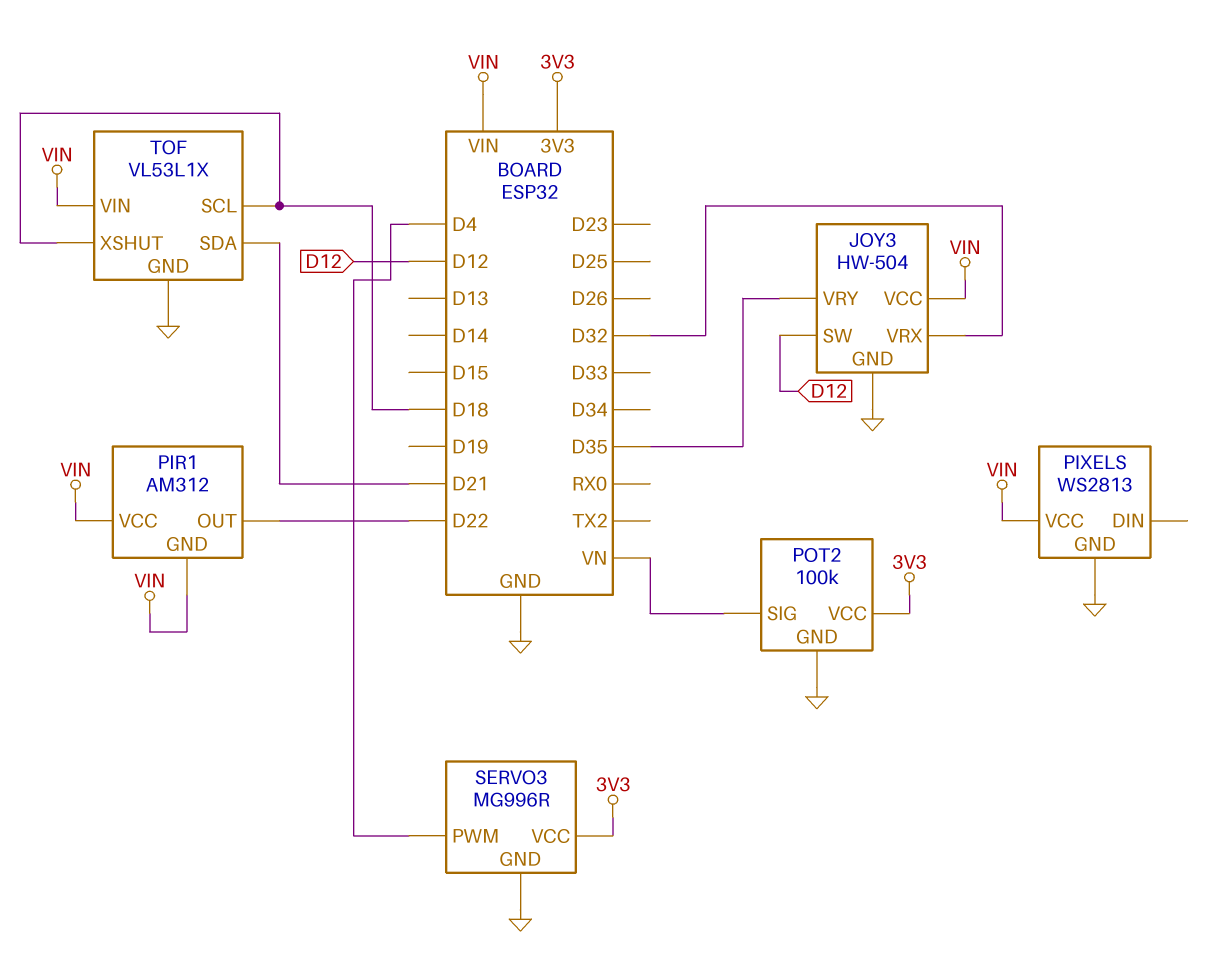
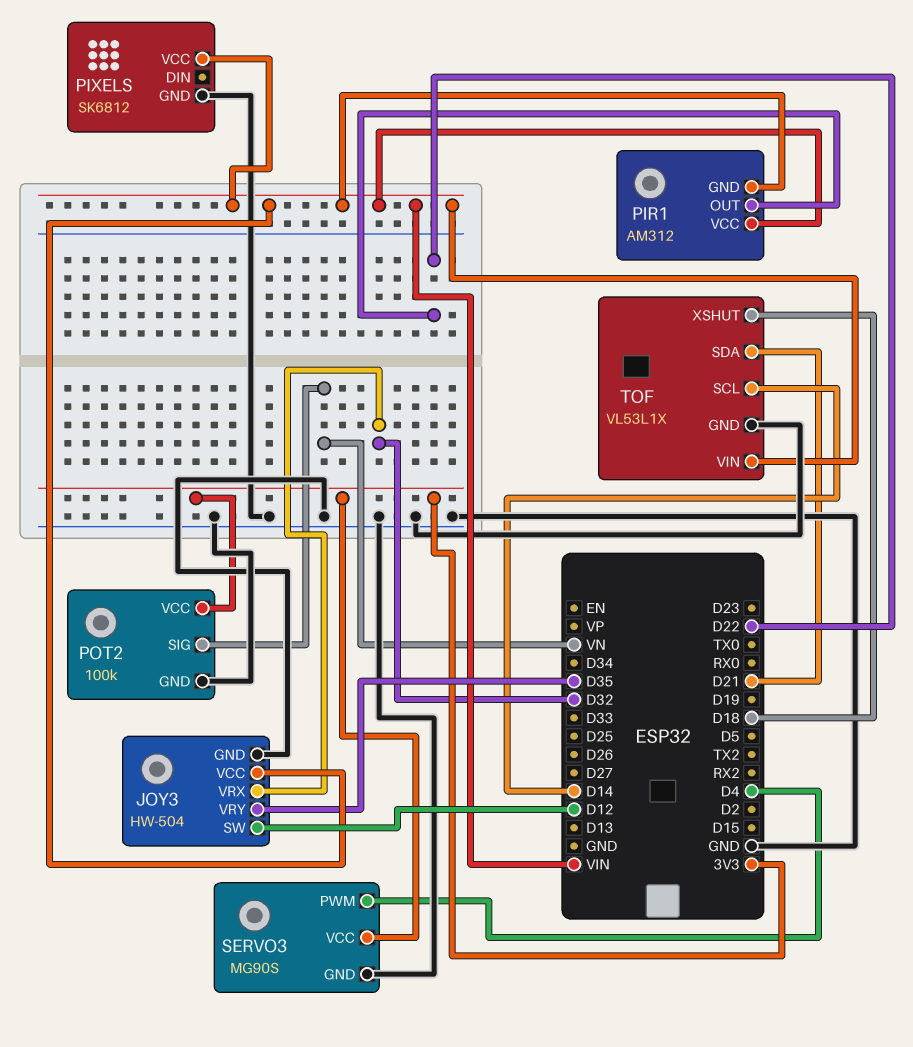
PIXELS: WS2813 -> SK6812
SERVO3: MG996R -> MG90S
TOF pin SCL: D18 -> D14

